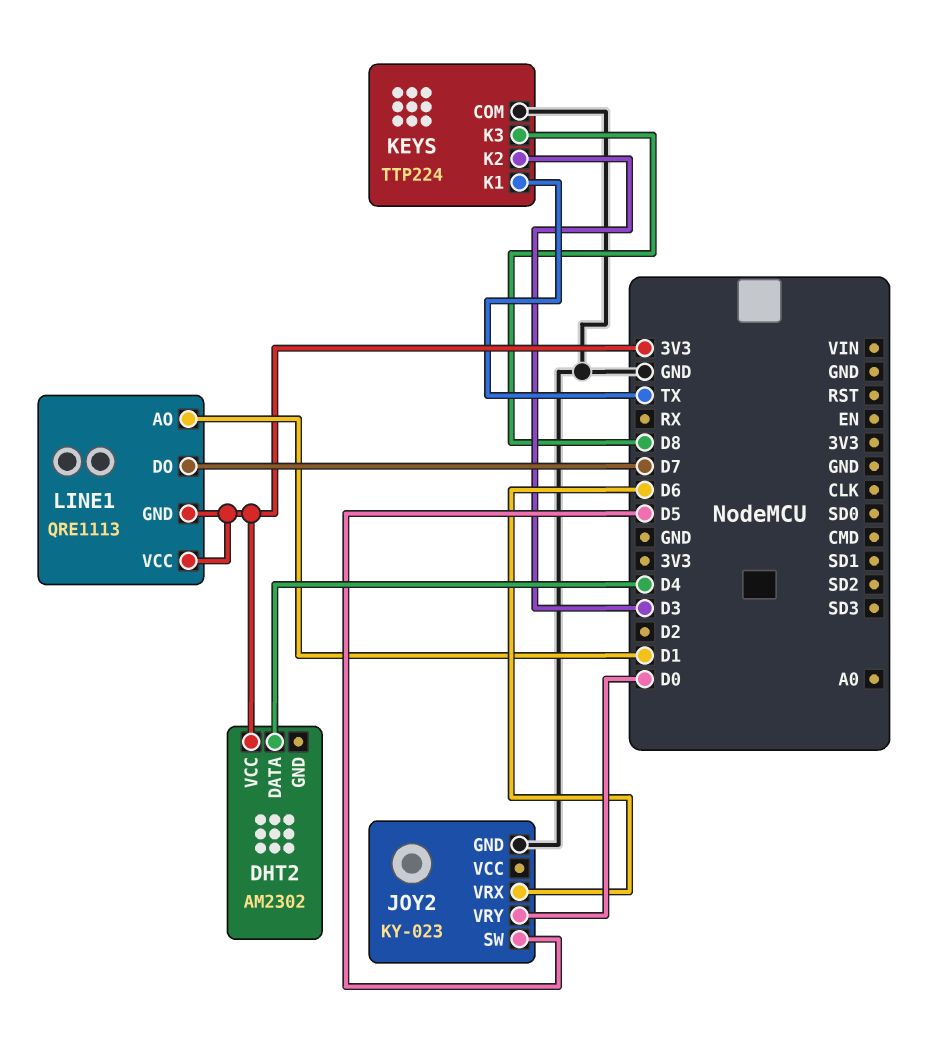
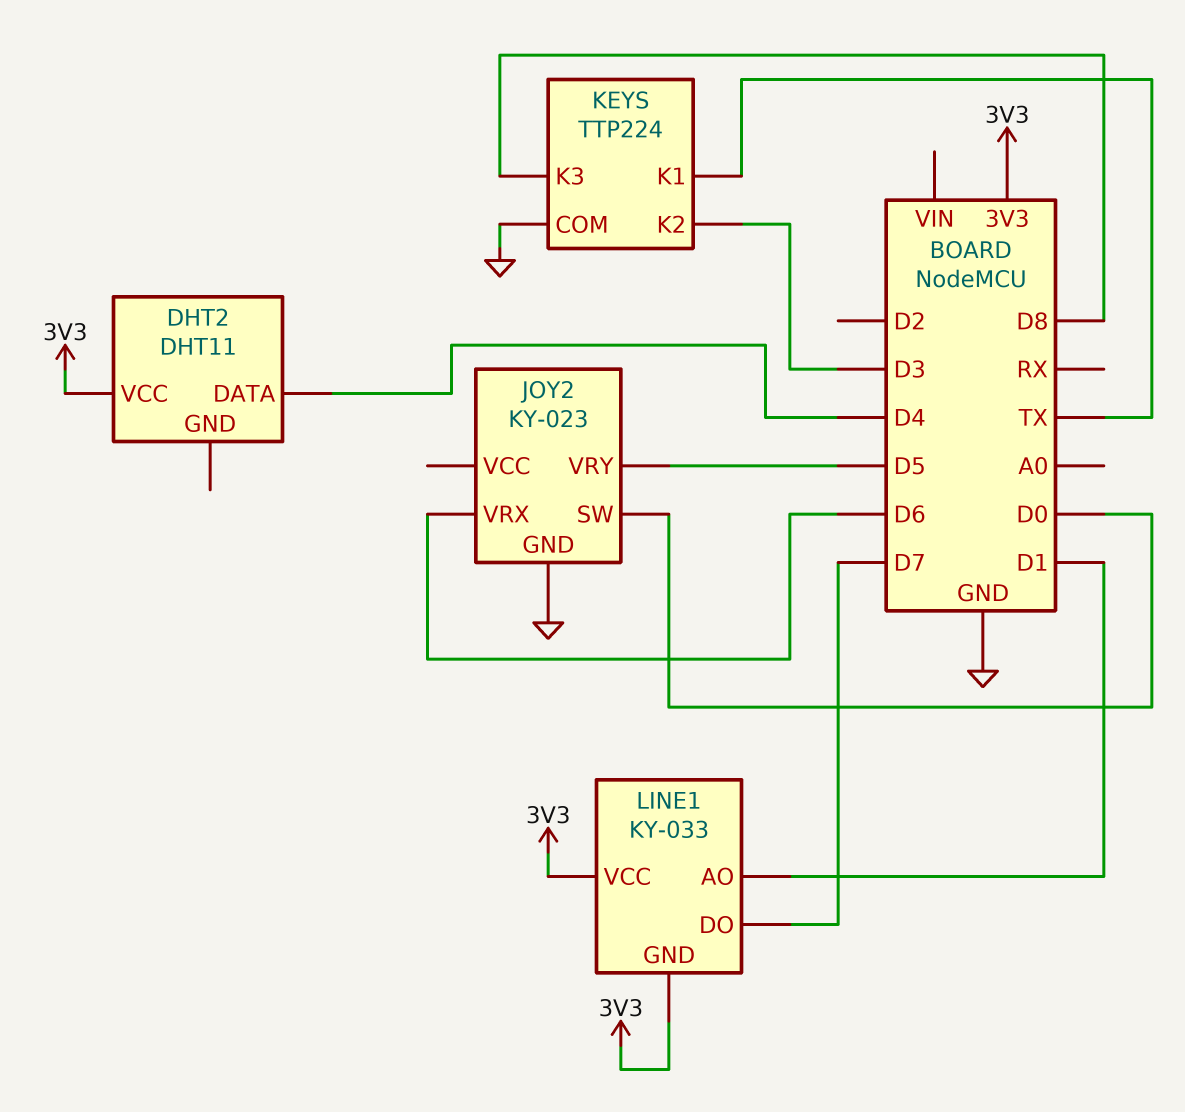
DHT2: AM2302 -> DHT11
JOY2 pin SW: D5 -> D0
JOY2 pin VRY: D0 -> D5
LINE1: QRE1113 -> KY-033

